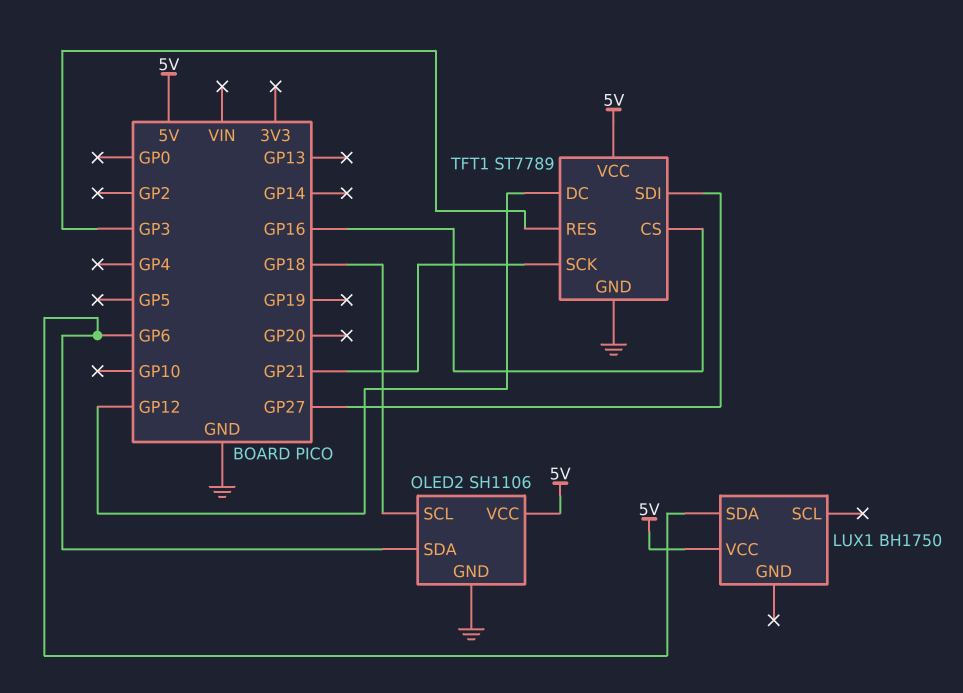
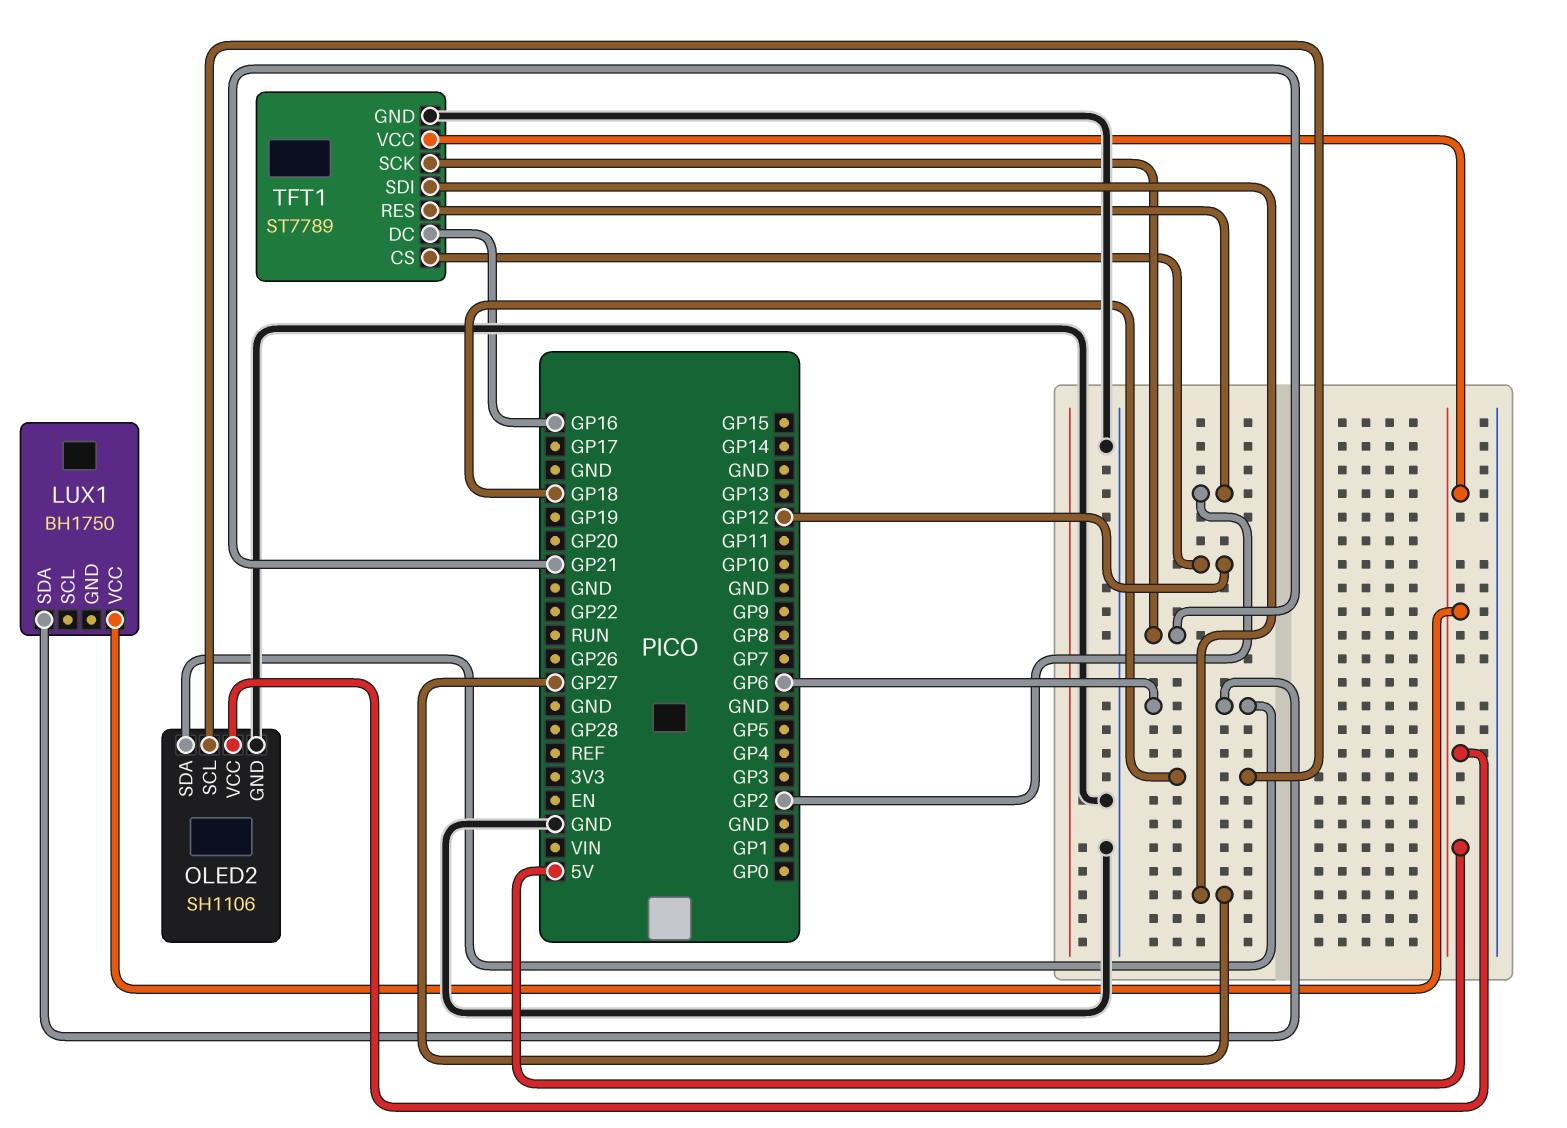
TFT1 pin CS: GP16 -> GP12
TFT1 pin DC: GP12 -> GP16
TFT1 pin RES: GP3 -> GP2

